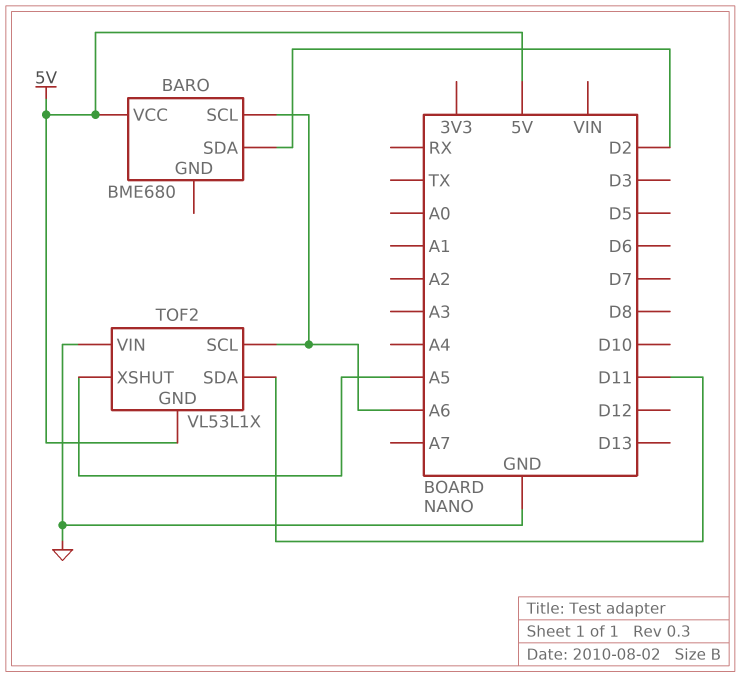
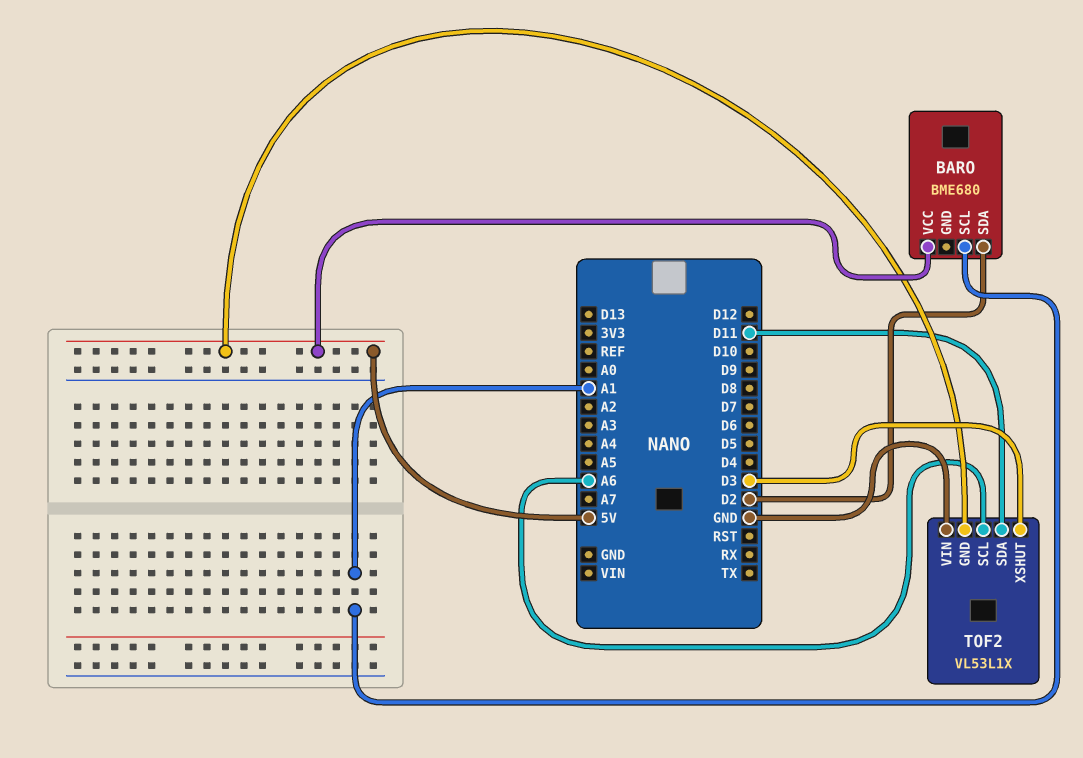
BARO pin SCL: A6 -> A1
TOF2 pin XSHUT: A5 -> D3

